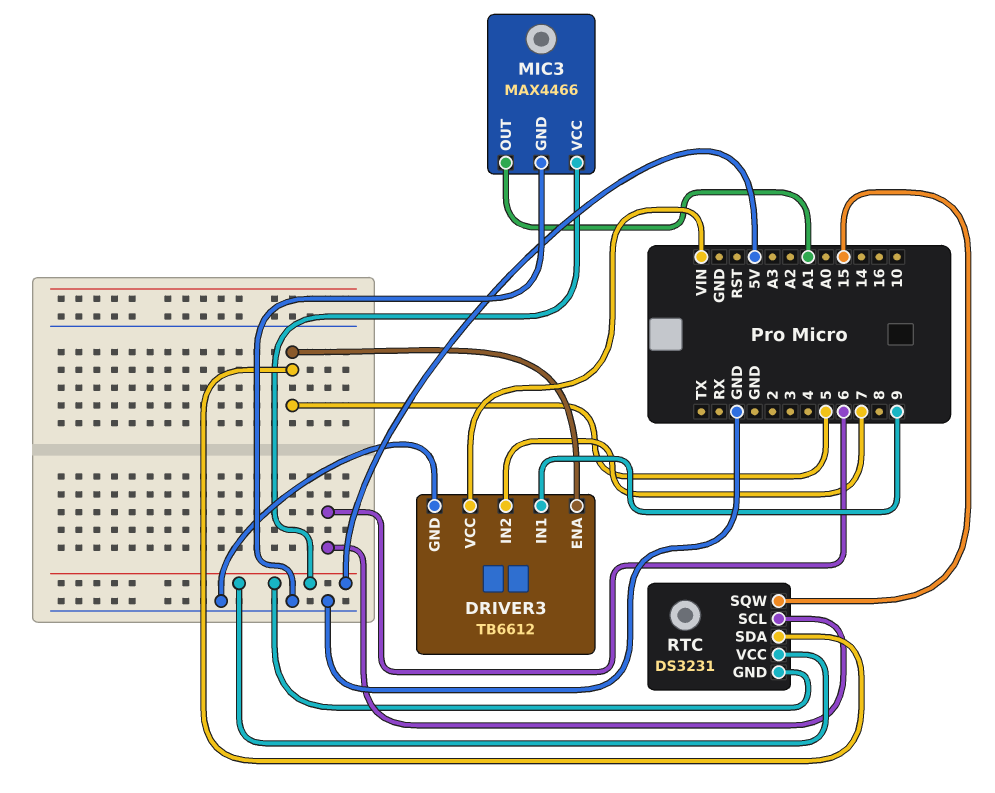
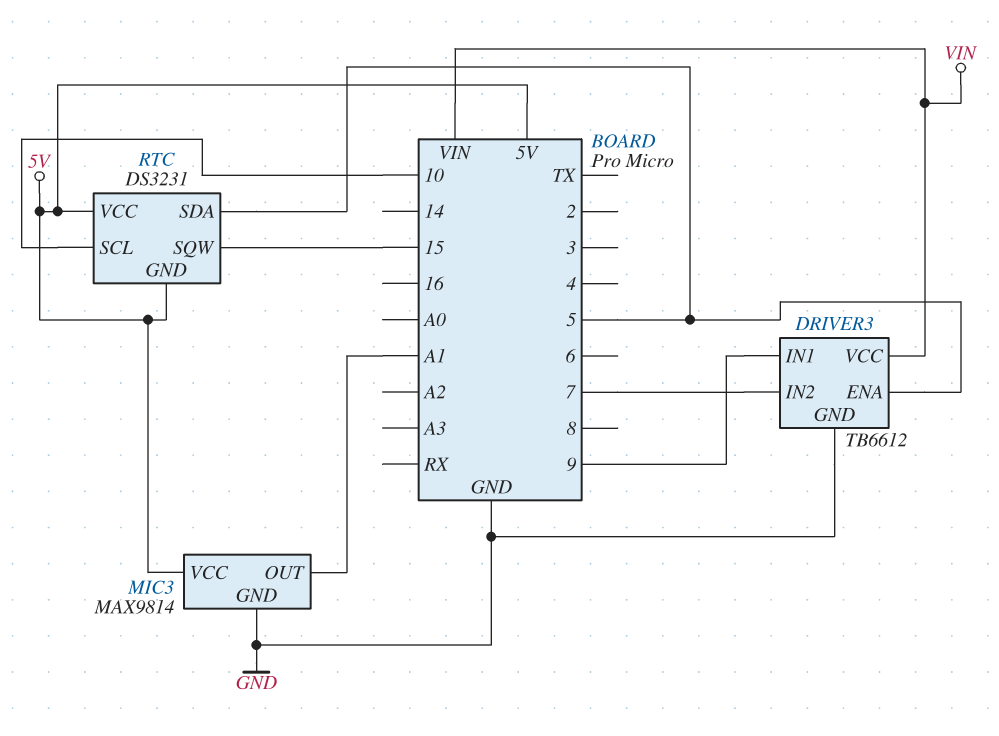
MIC3: MAX4466 -> MAX9814
RTC pin SCL: 6 -> 10

